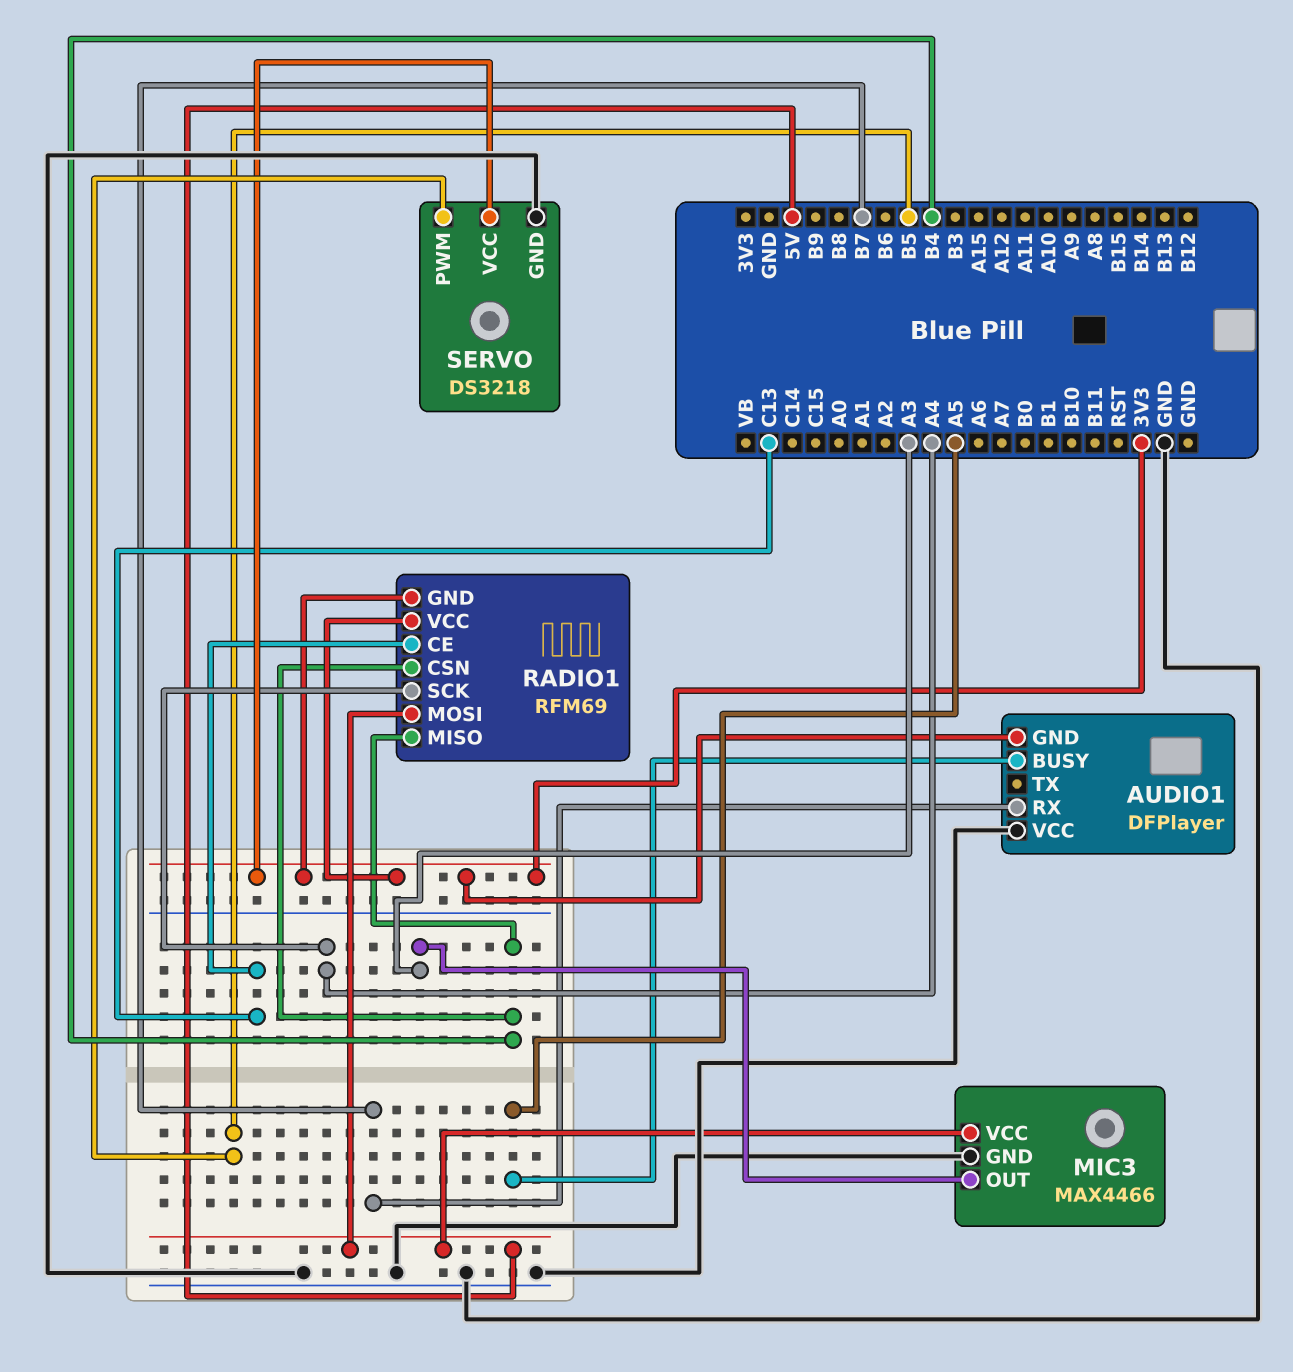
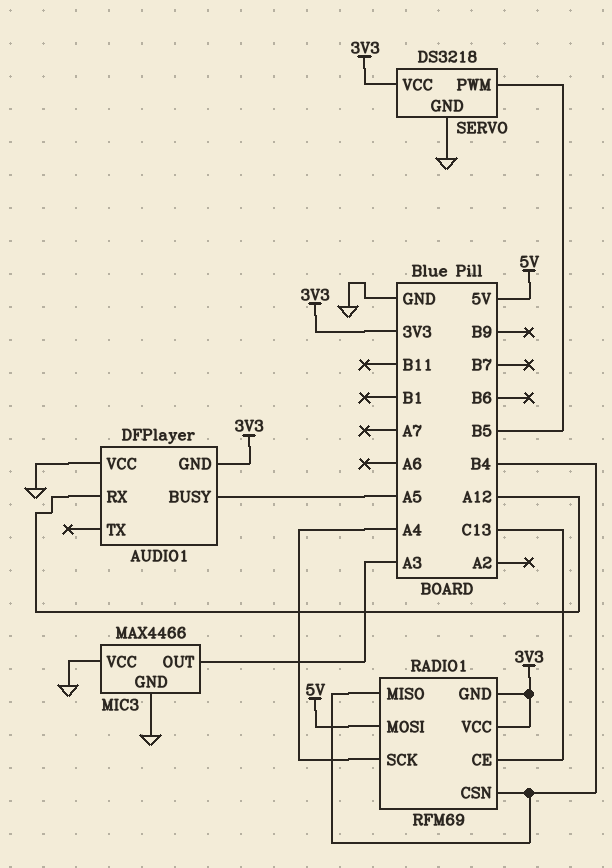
AUDIO1 pin RX: B7 -> A12
MIC3 pin VCC: 5V -> GND

